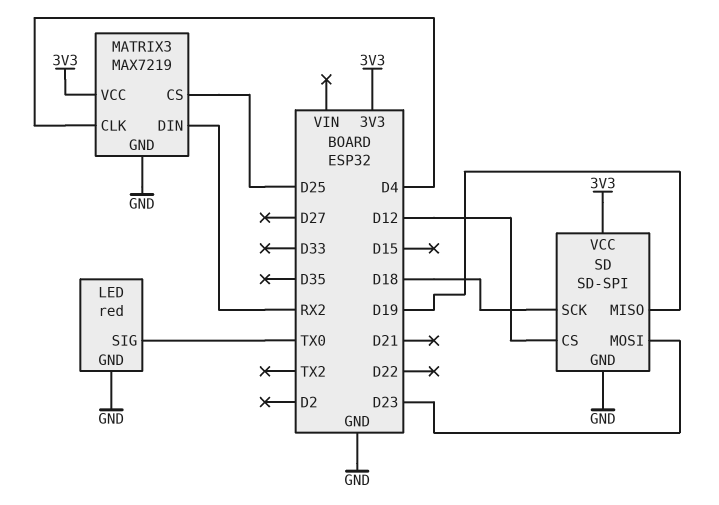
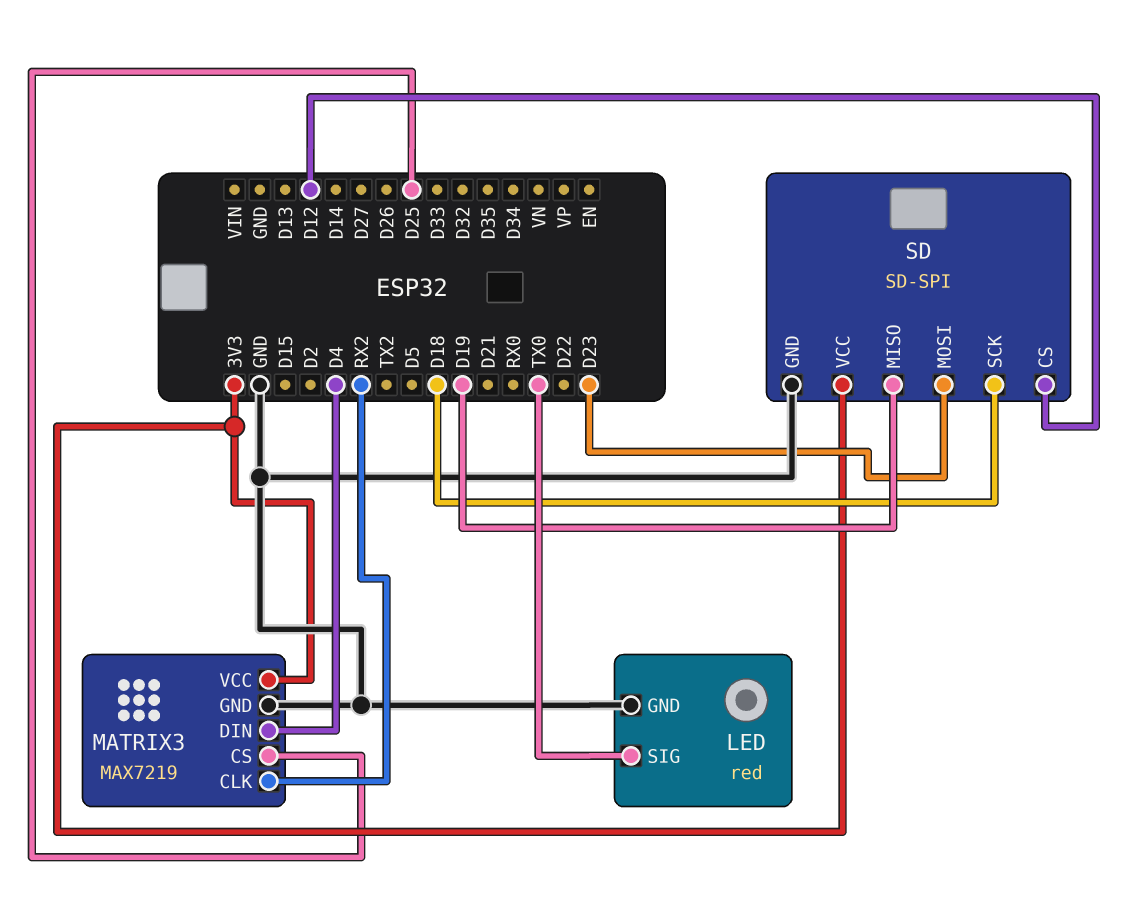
MATRIX3 pin CLK: D4 -> RX2
MATRIX3 pin DIN: RX2 -> D4

